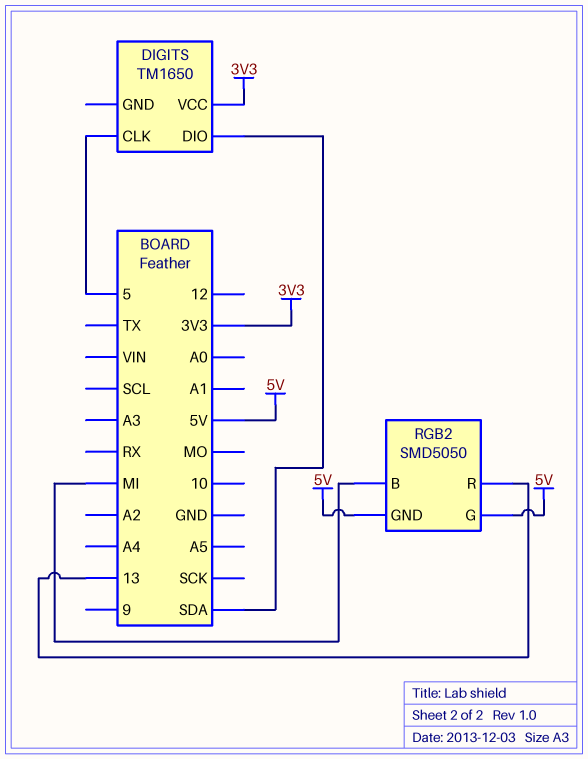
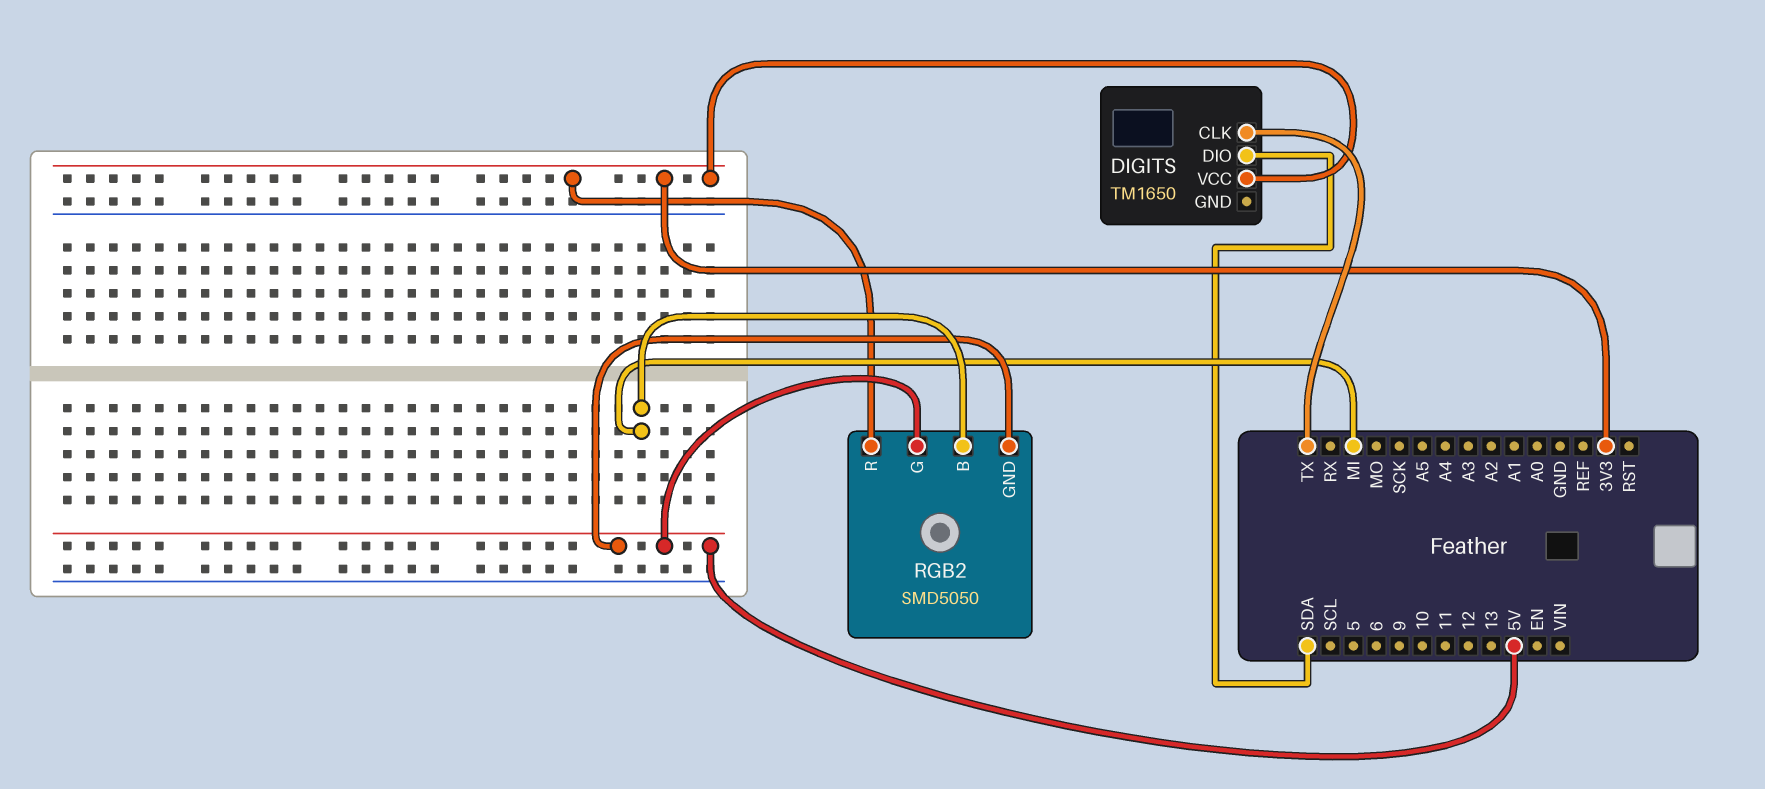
DIGITS pin CLK: 5 -> TX
RGB2 pin R: 13 -> 3V3

